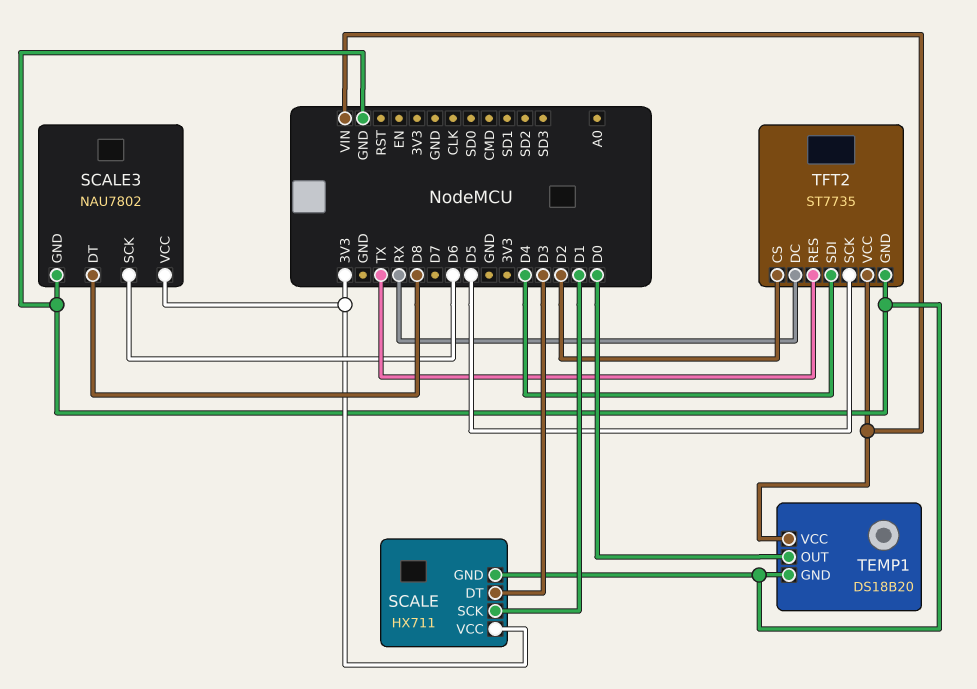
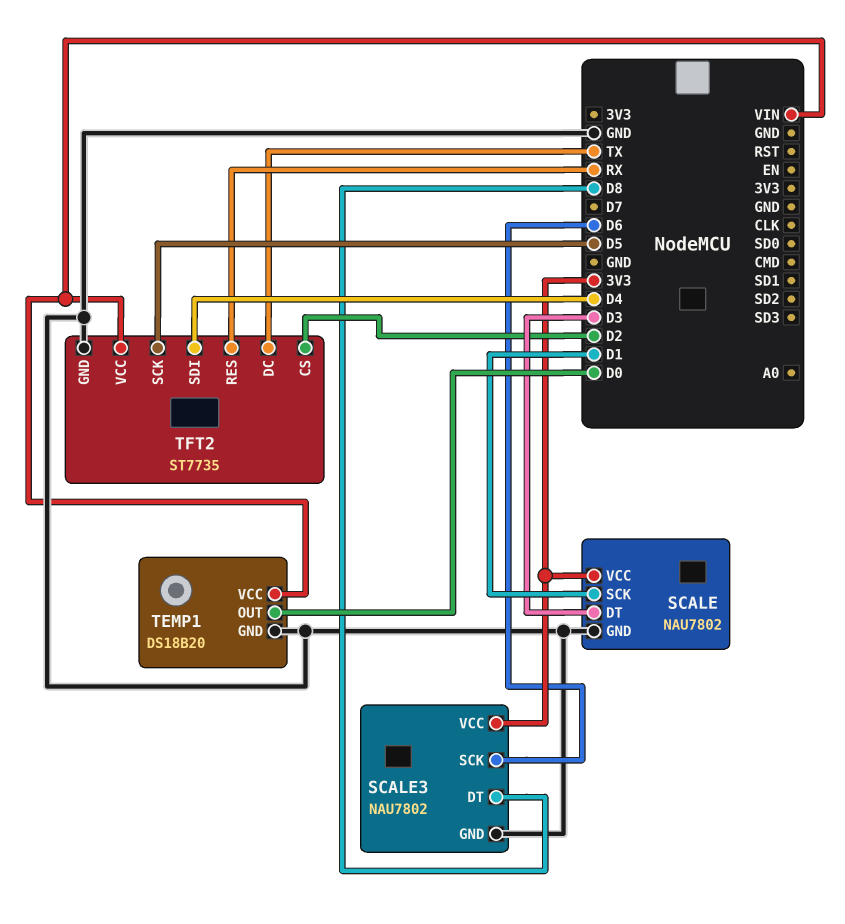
SCALE: HX711 -> NAU7802
TFT2 pin DC: RX -> TX
TFT2 pin RES: TX -> RX

